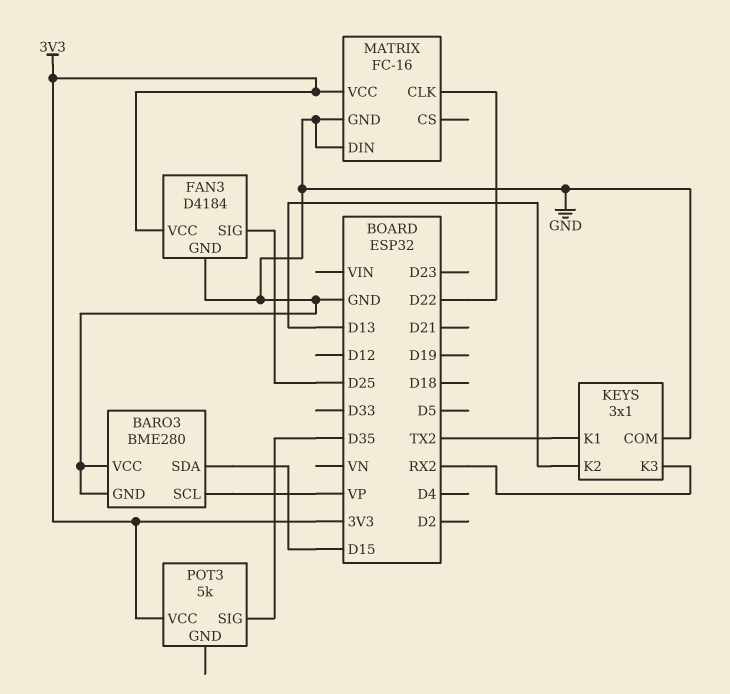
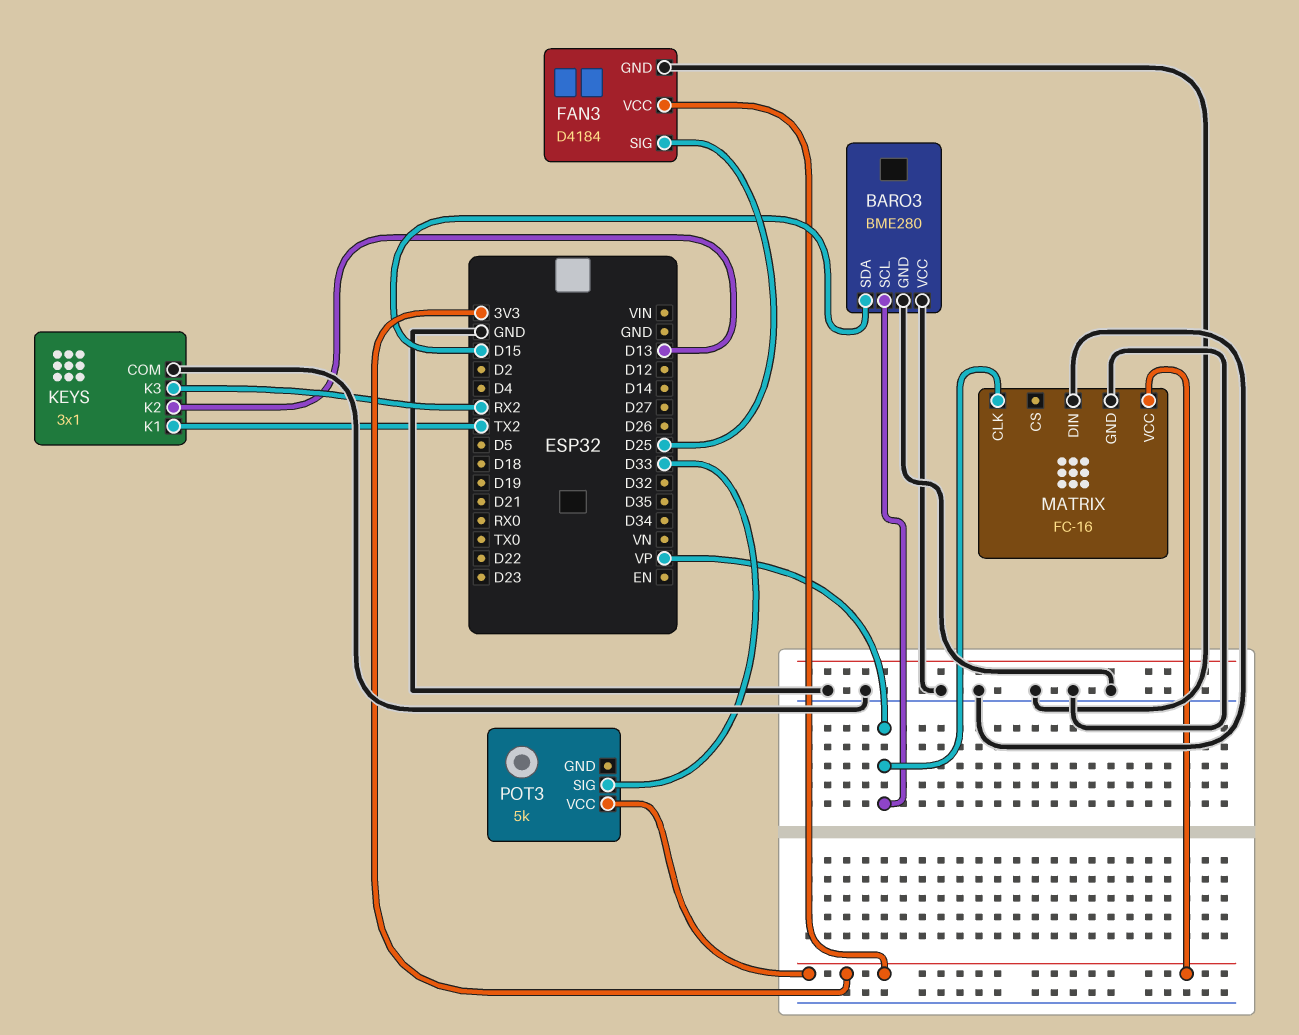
MATRIX pin CLK: D22 -> VP
POT3 pin SIG: D35 -> D33

